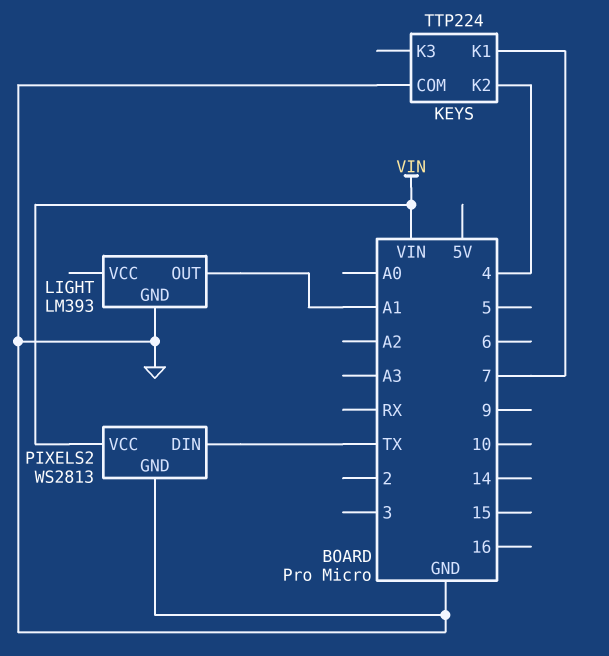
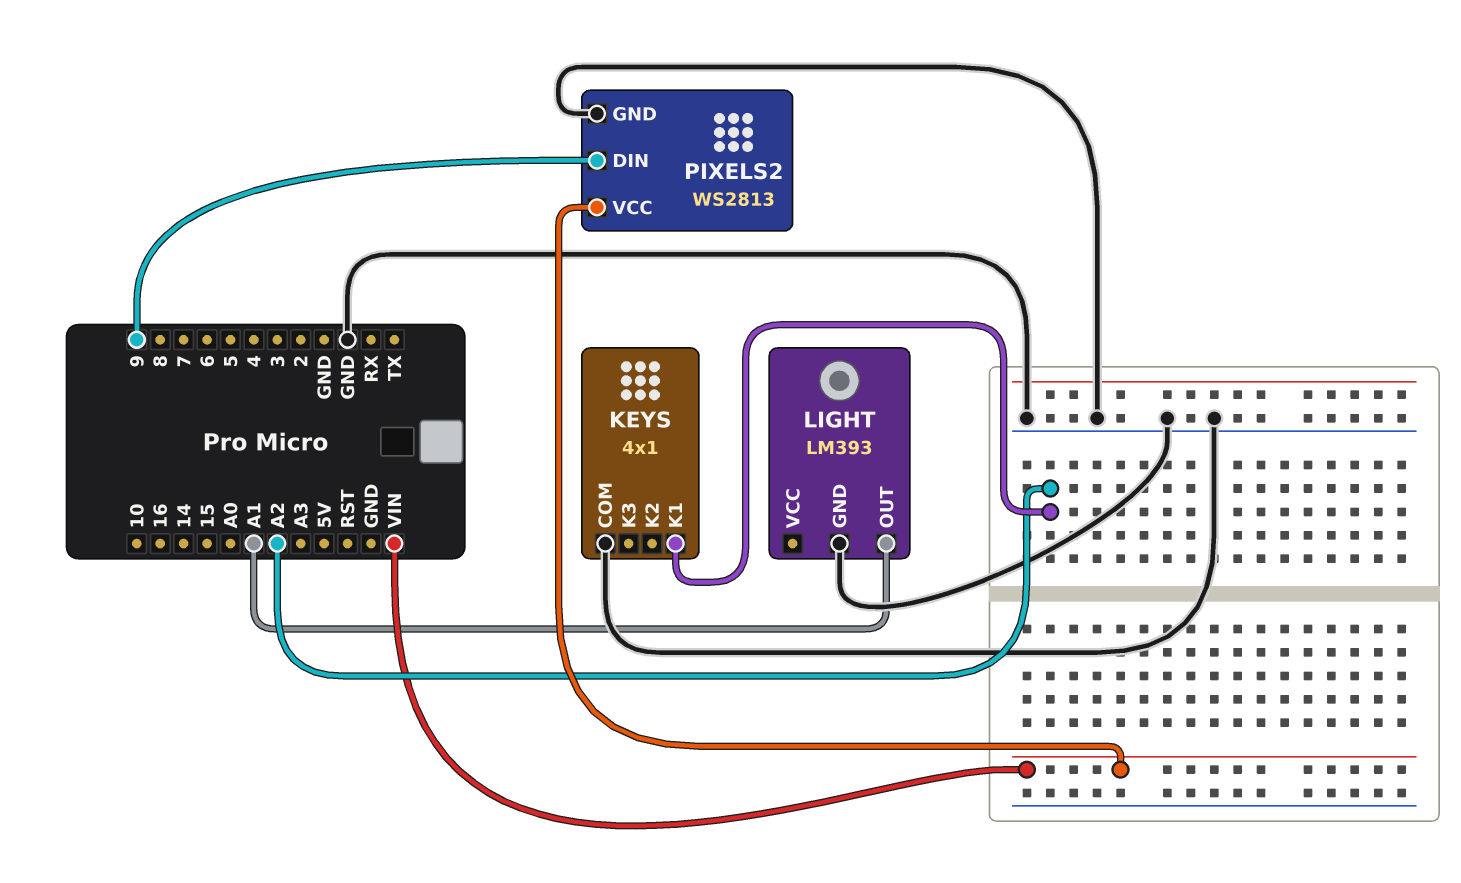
KEYS: TTP224 -> 4x1
KEYS pin K1: 7 -> A2
KEYS pin K2: 4 -> none
PIXELS2 pin DIN: TX -> 9

